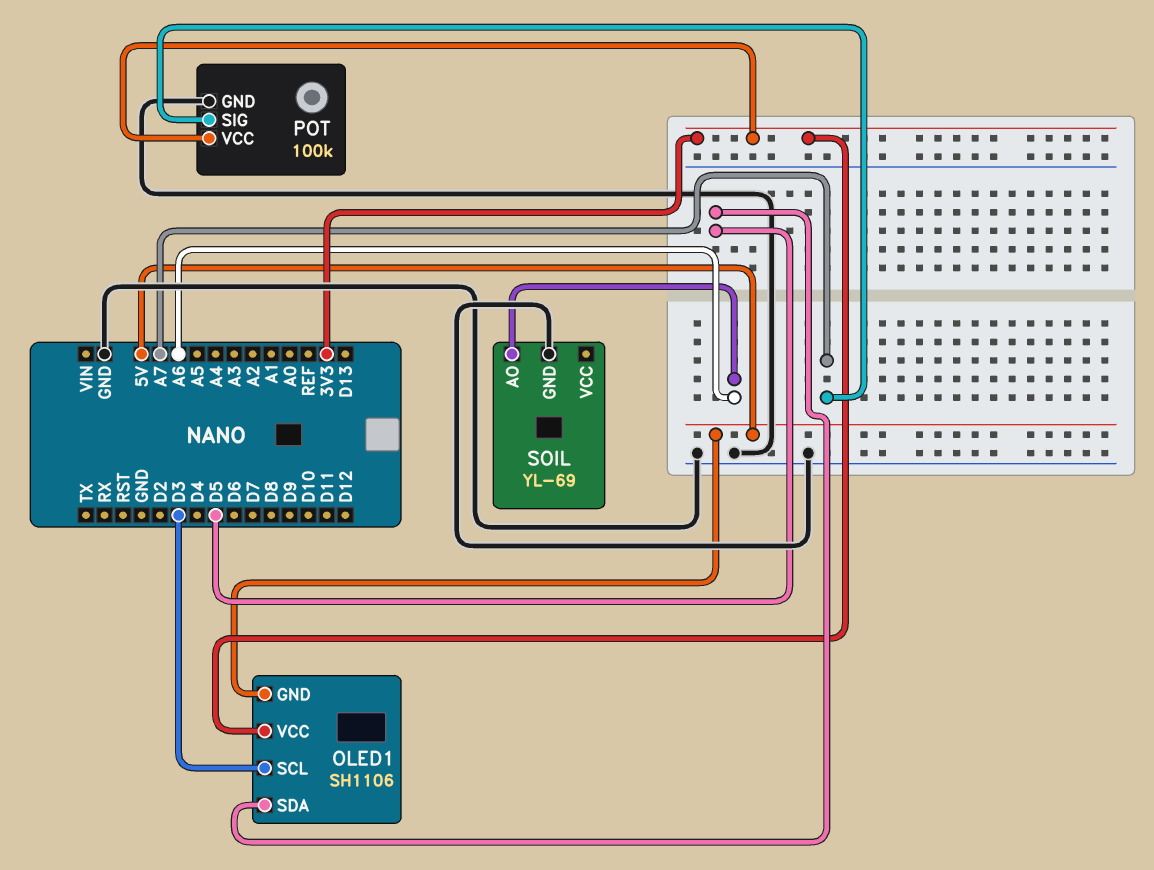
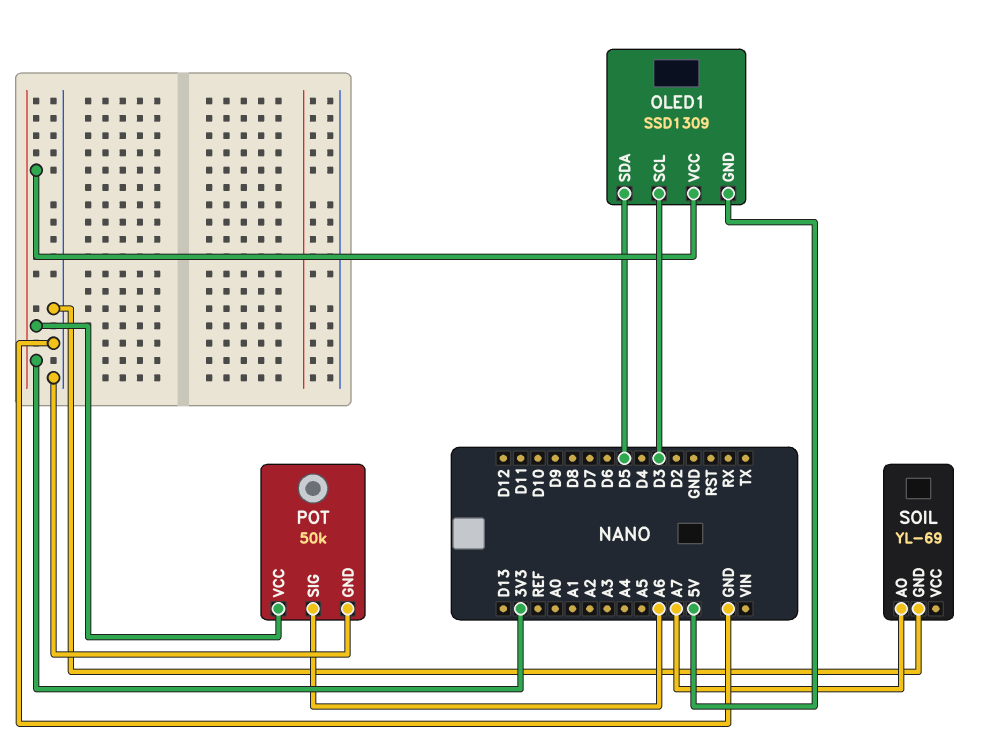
OLED1: SH1106 -> SSD1309
POT: 100k -> 50k
POT pin SIG: A7 -> A6
SOIL pin AO: A6 -> A7

